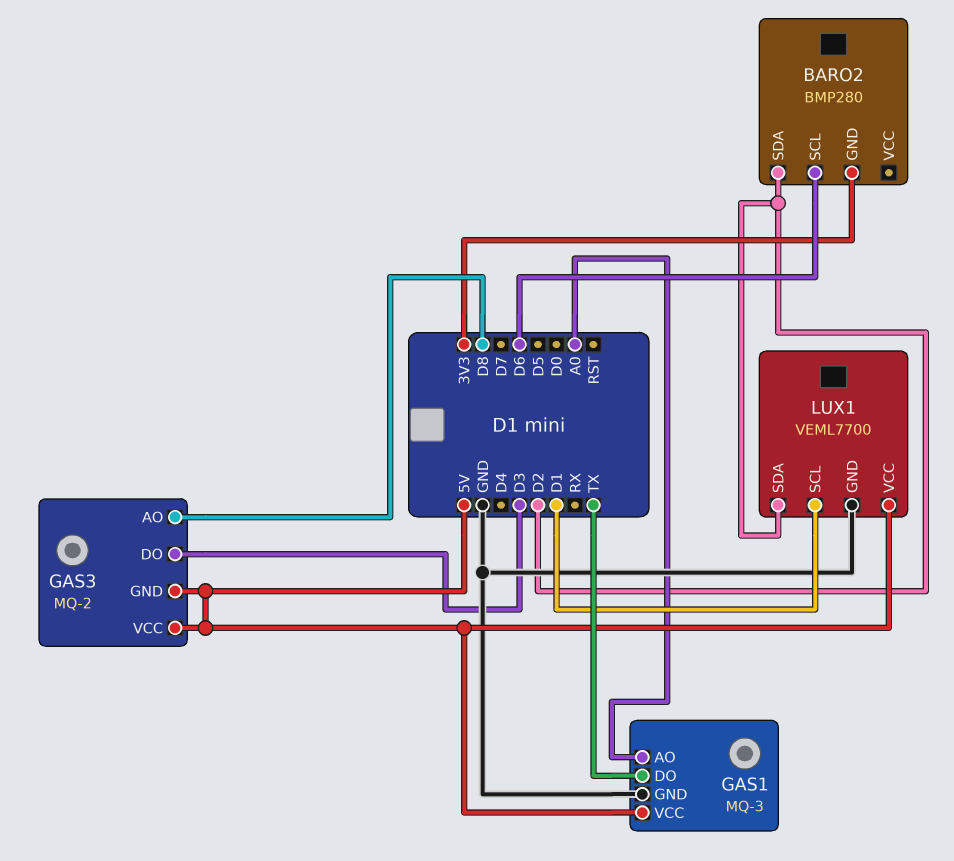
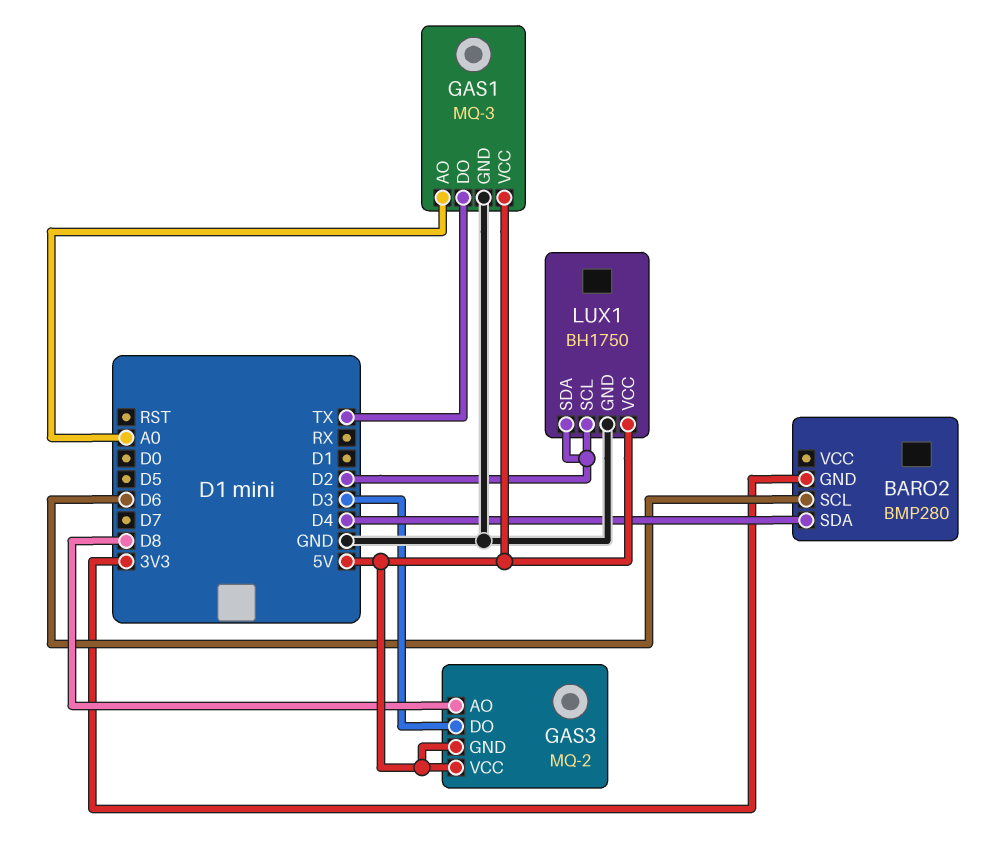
BARO2 pin SDA: D2 -> D4
LUX1: VEML7700 -> BH1750
LUX1 pin SCL: D1 -> D2

